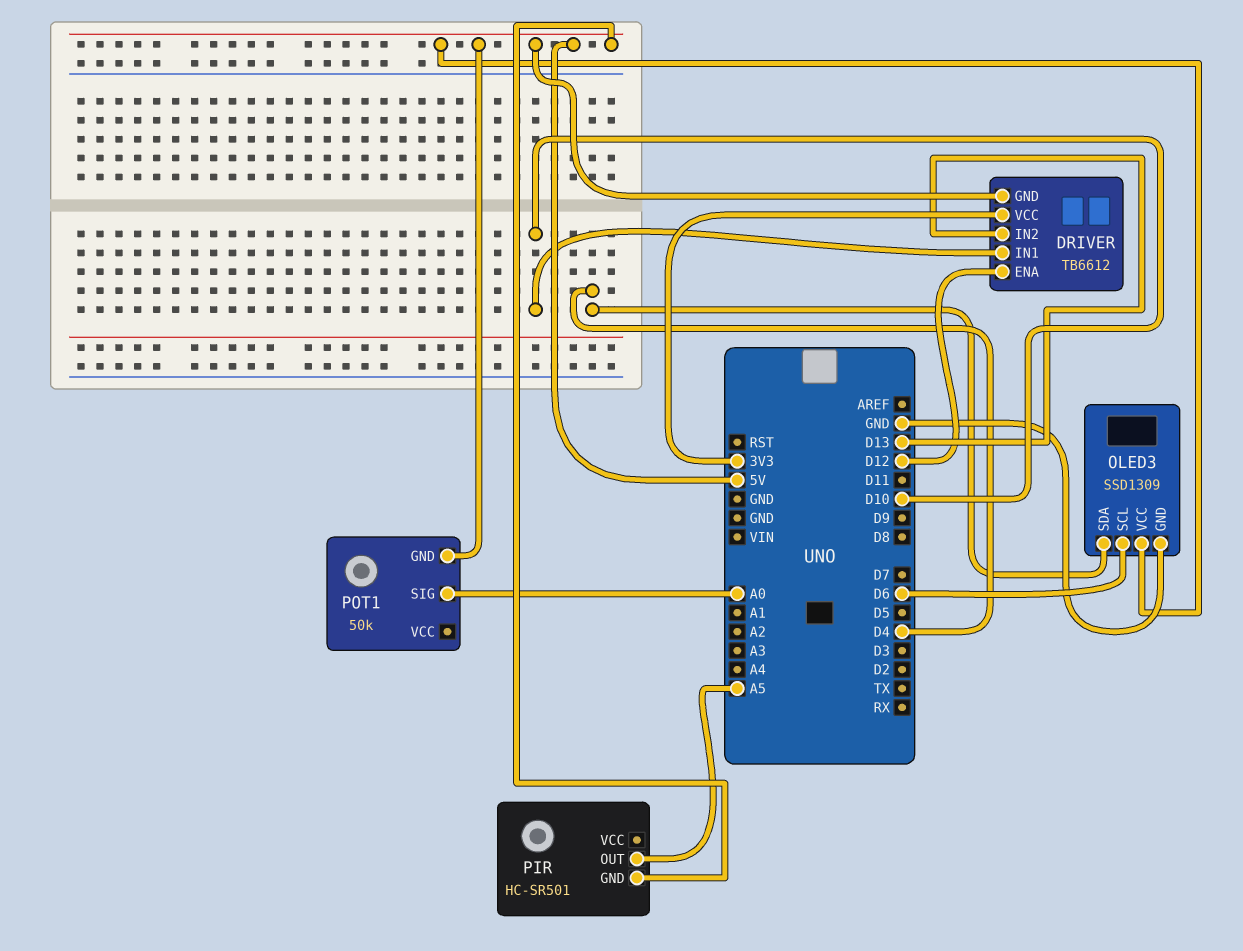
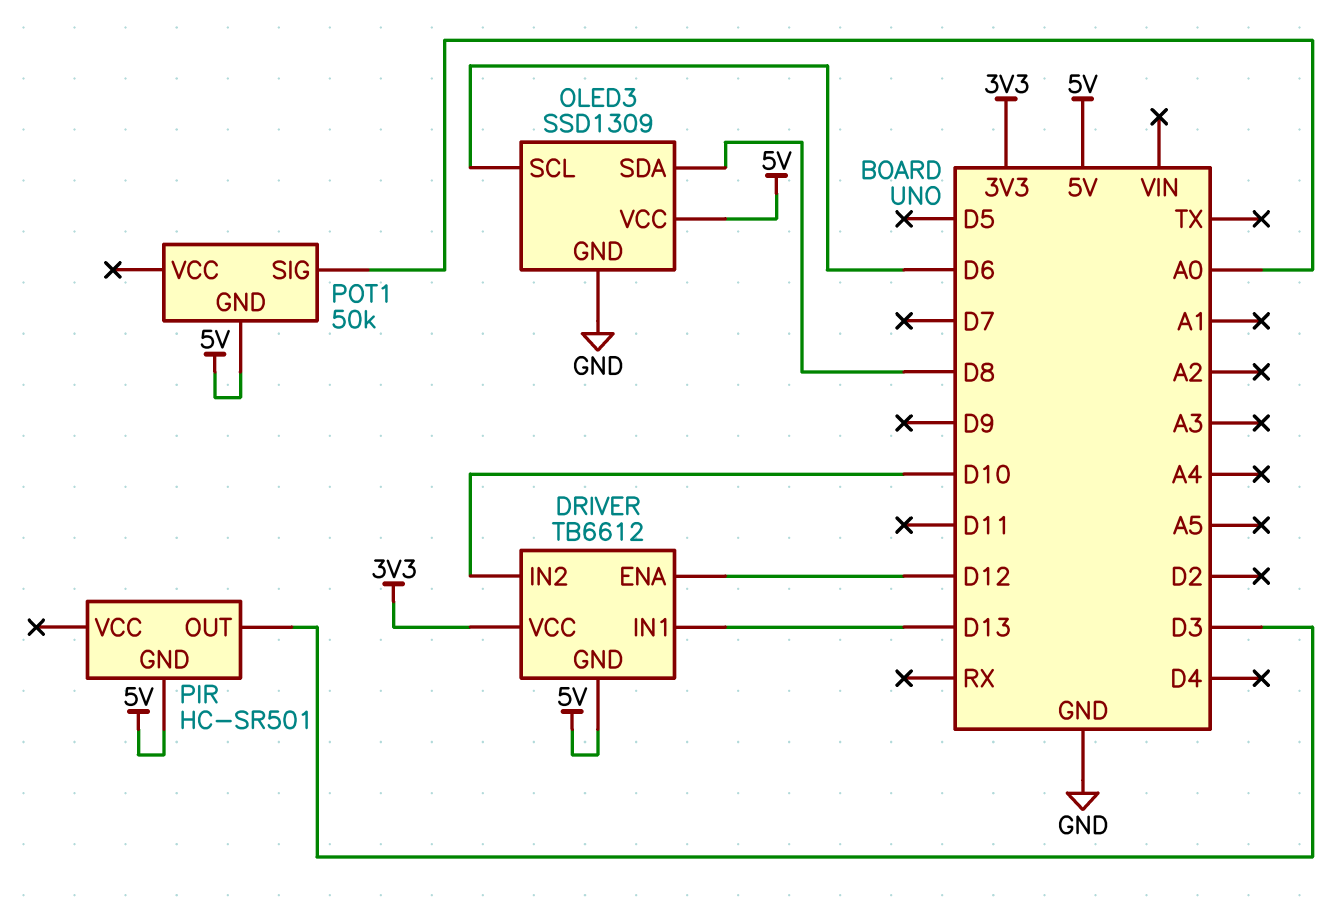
DRIVER pin IN1: D10 -> D13
DRIVER pin IN2: D13 -> D10
OLED3 pin SDA: D4 -> D8
PIR pin OUT: A5 -> D3

